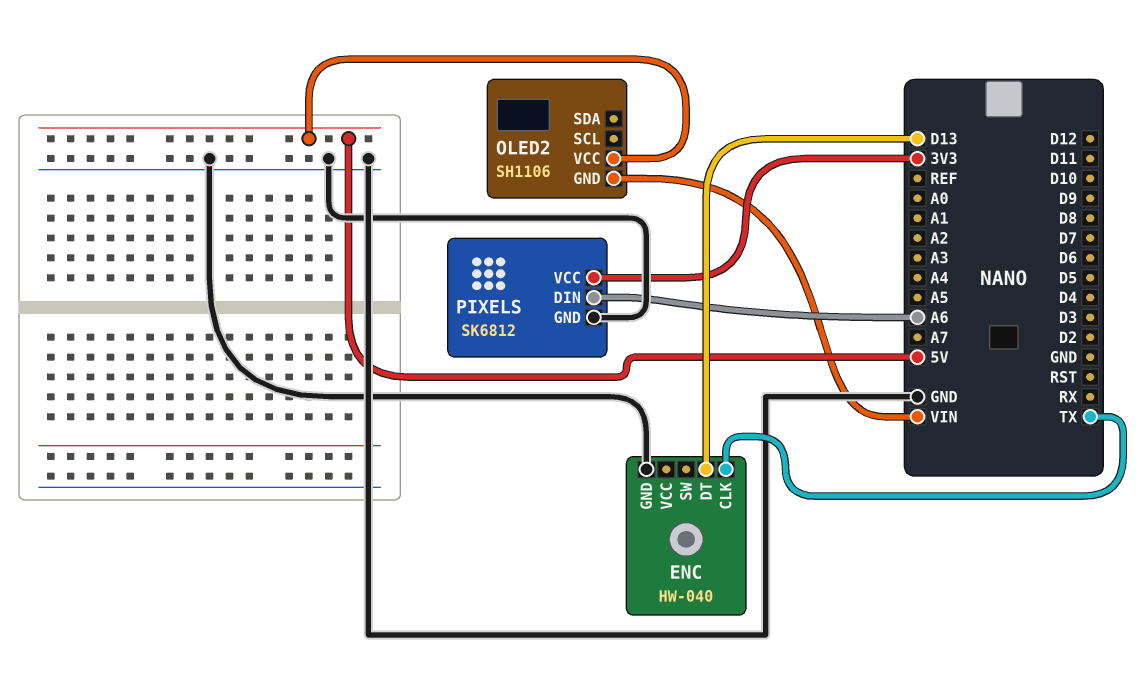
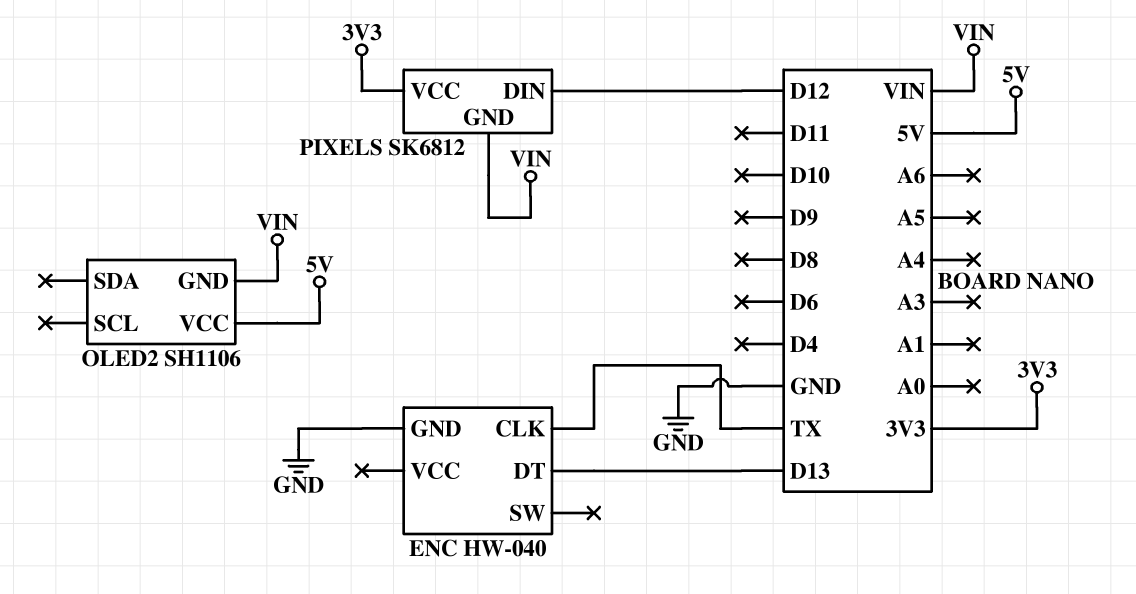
PIXELS pin DIN: A6 -> D12
PIXELS pin GND: GND -> VIN

